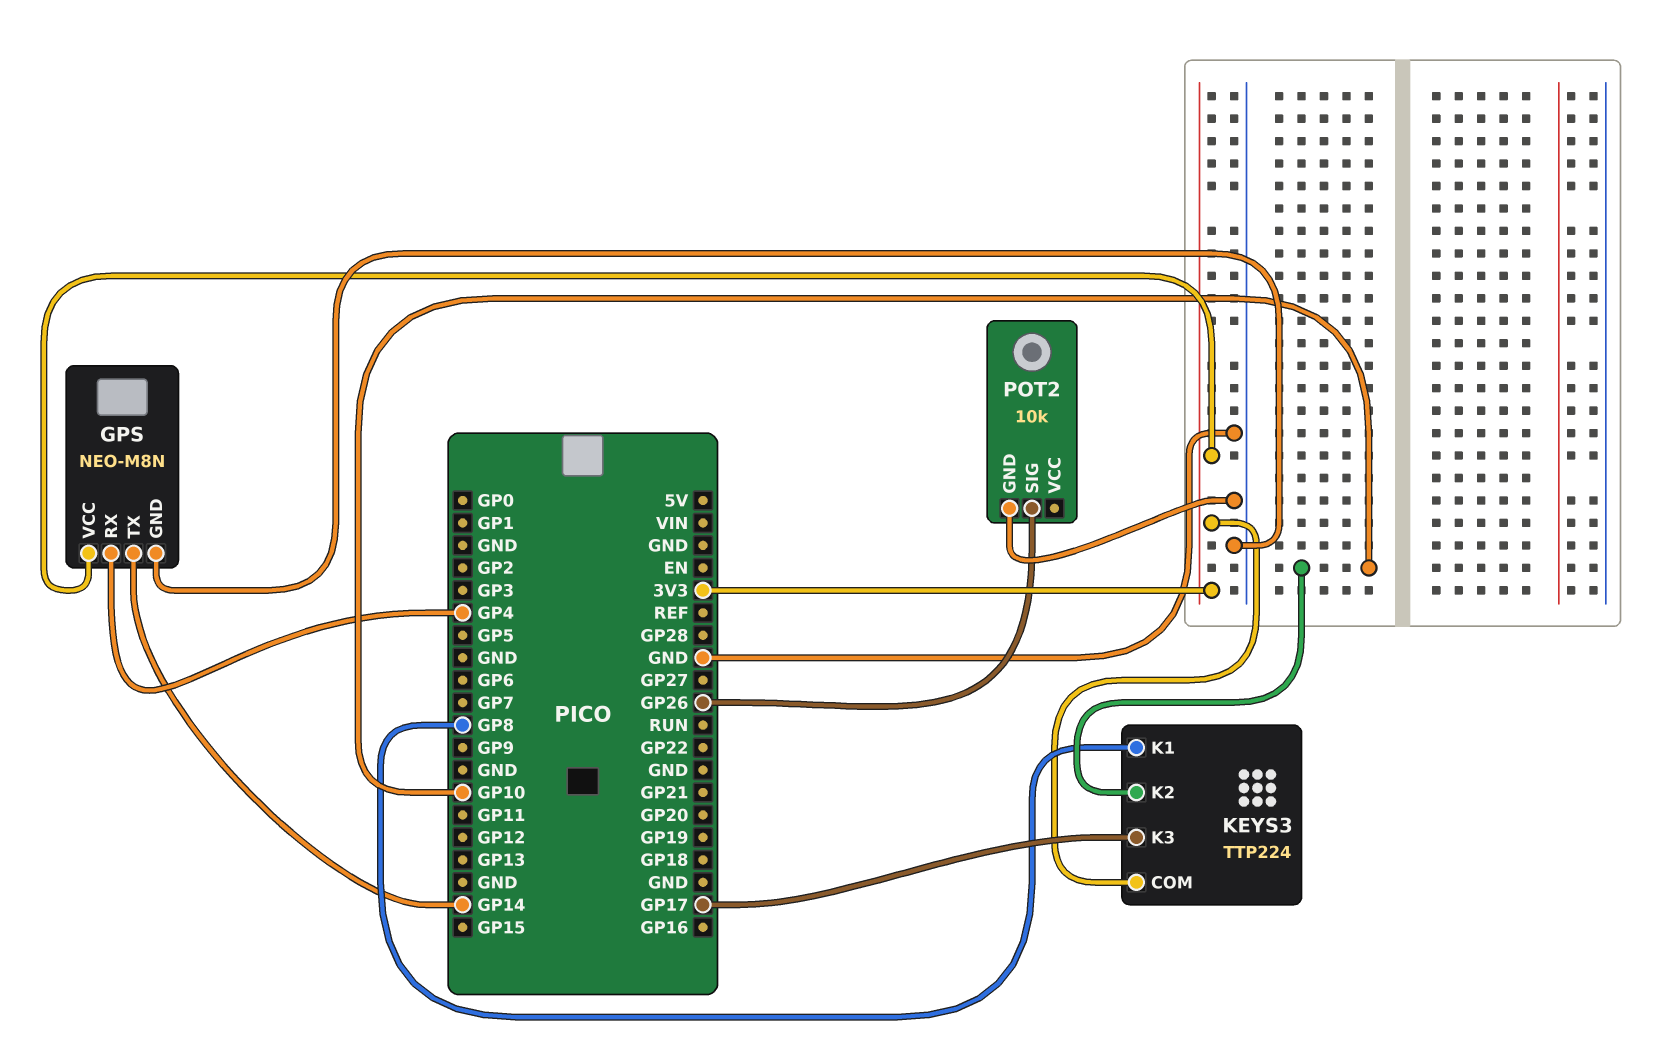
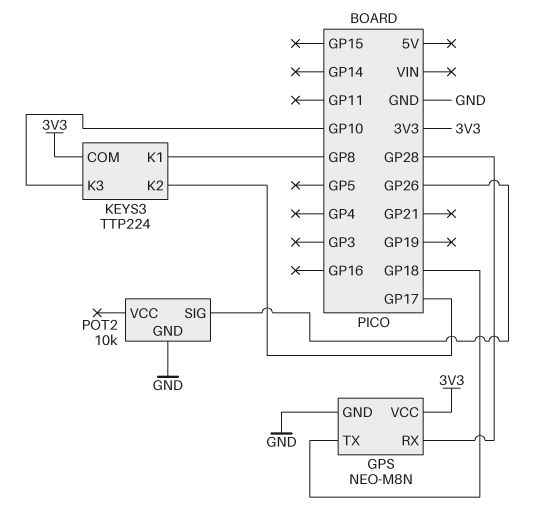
GPS pin RX: GP4 -> GP28
GPS pin TX: GP14 -> GP18
KEYS3 pin K2: GP10 -> GP17
KEYS3 pin K3: GP17 -> GP10

